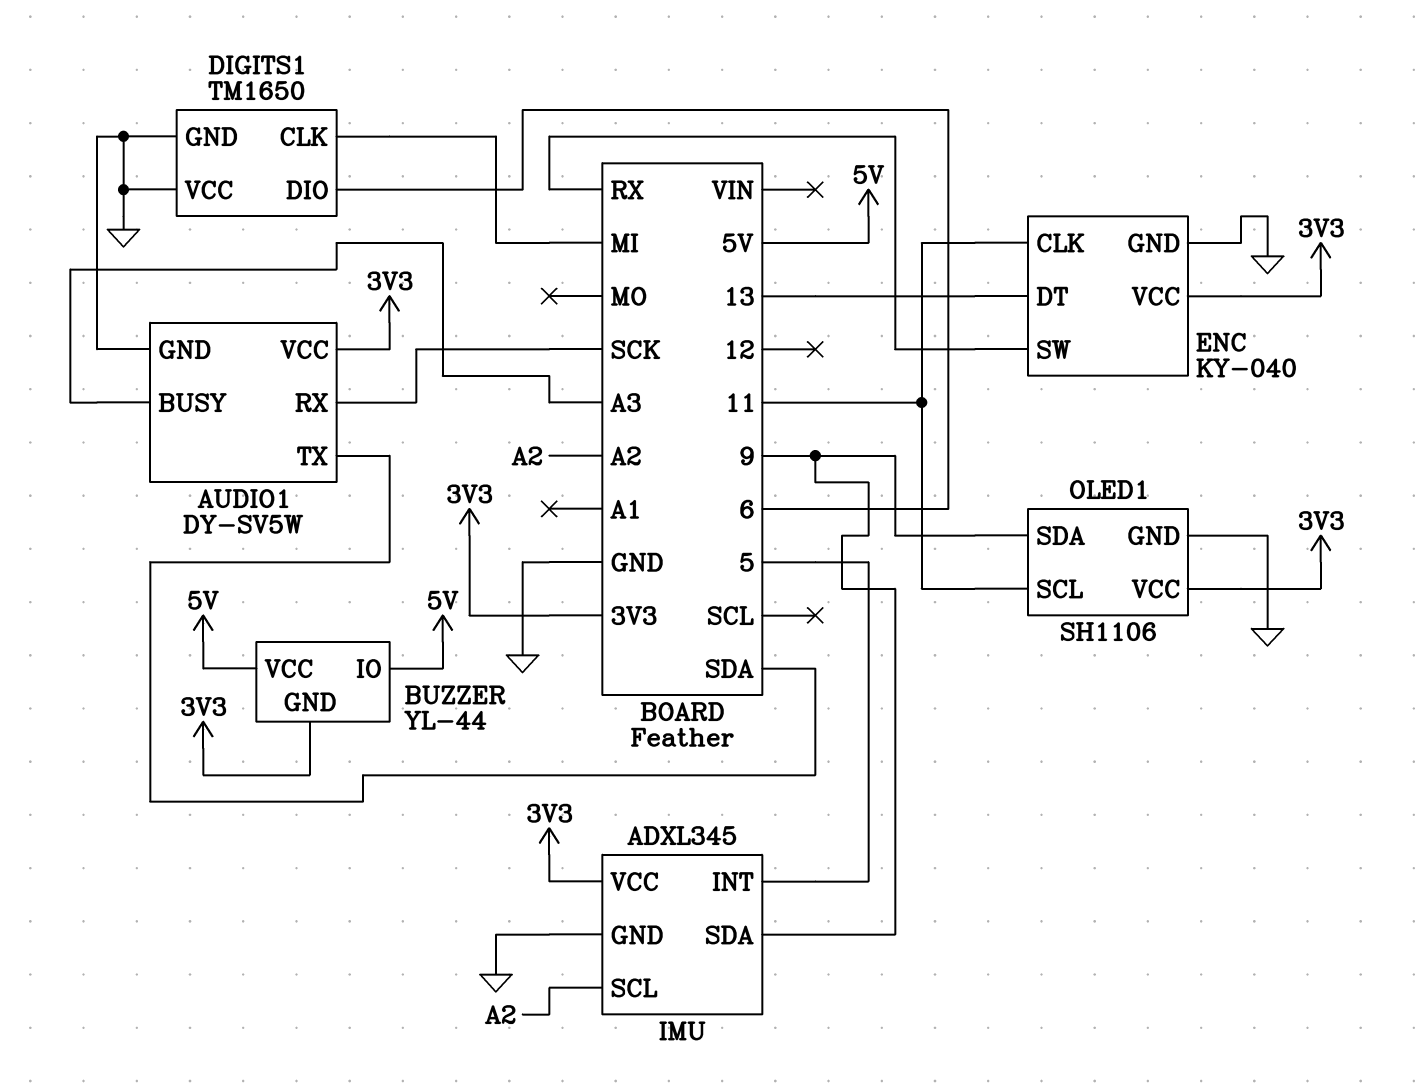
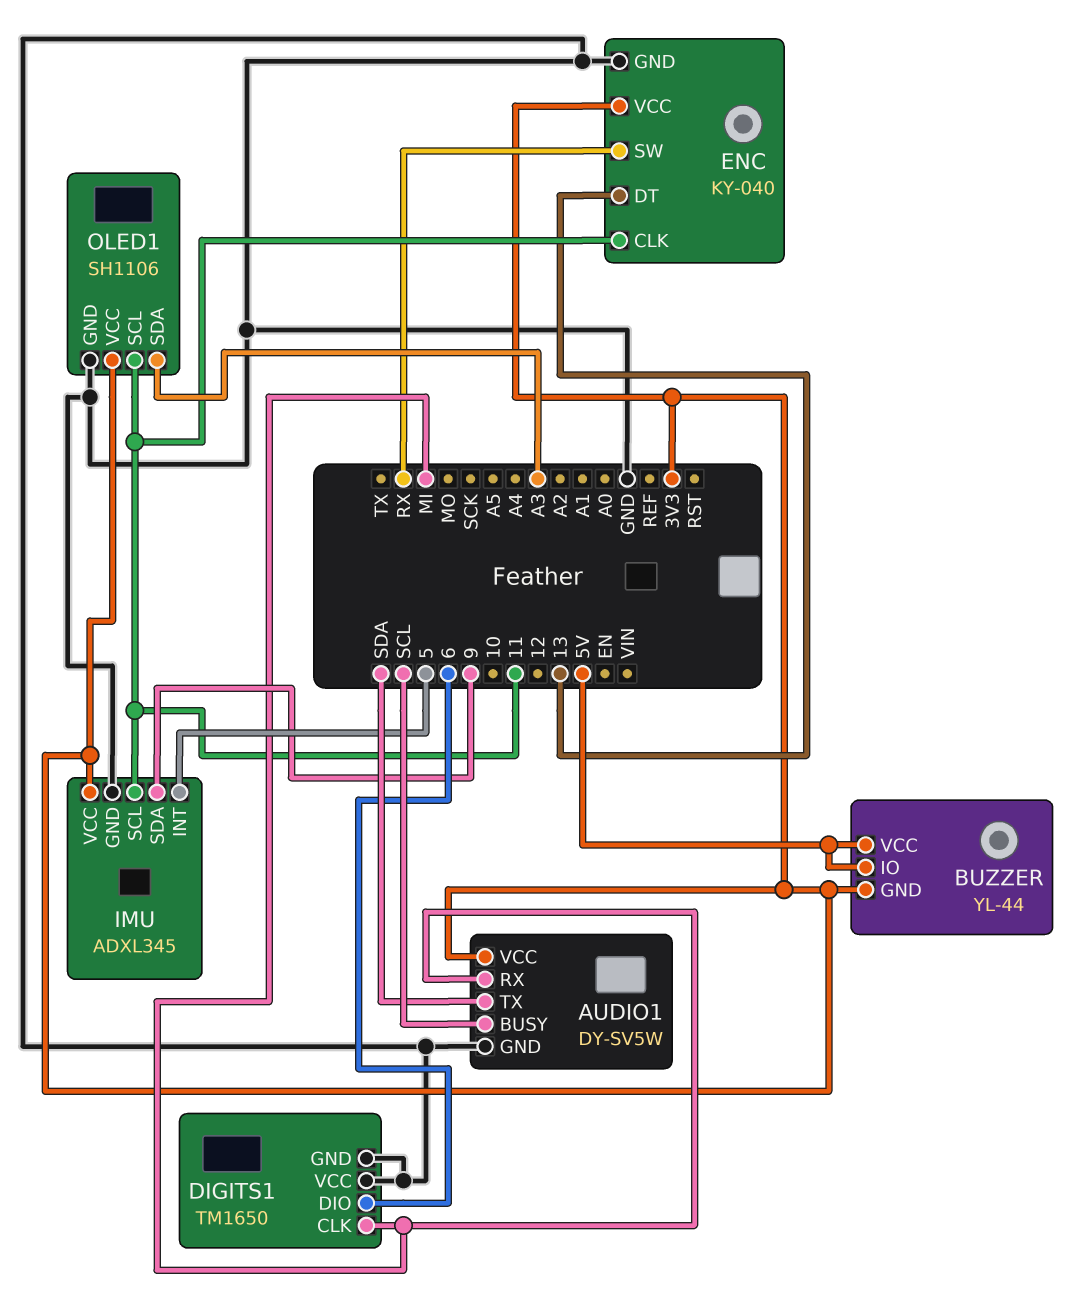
AUDIO1 pin BUSY: A3 -> SCL
AUDIO1 pin RX: SCK -> MI
IMU pin SCL: A2 -> 11
OLED1 pin SDA: 9 -> A3

